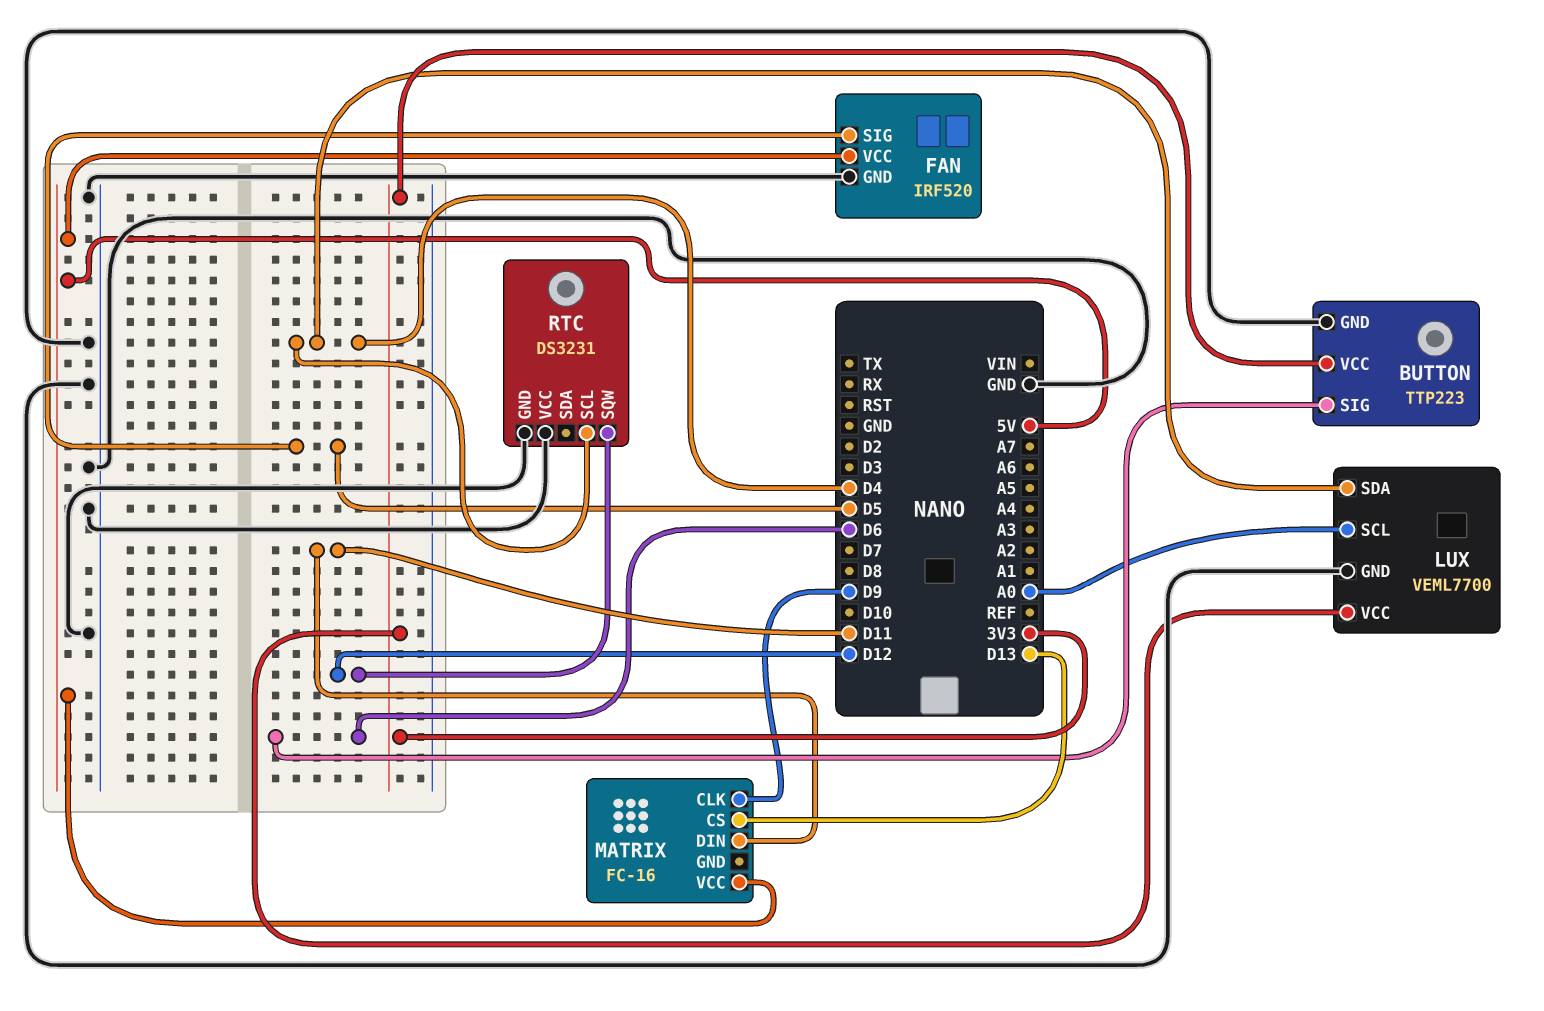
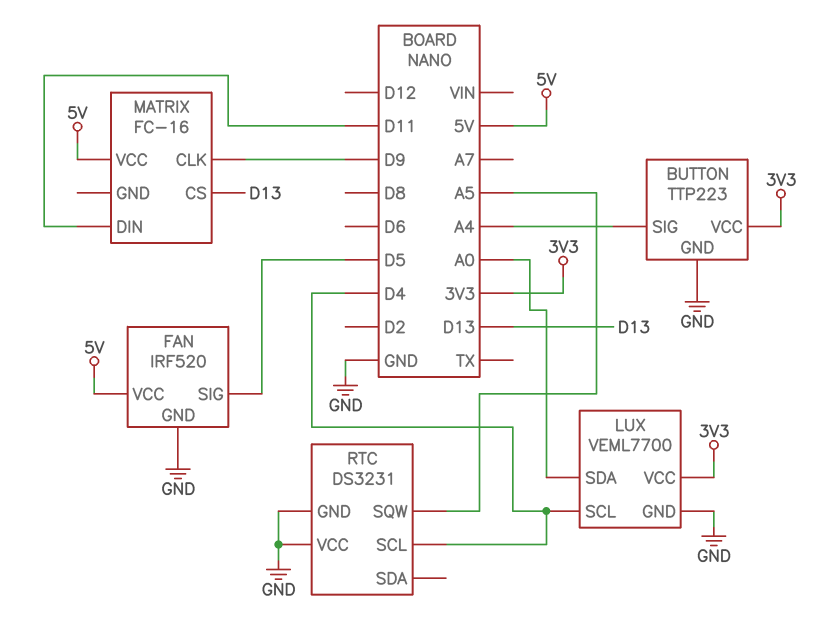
BUTTON pin SIG: D6 -> A4
LUX pin SCL: A0 -> D4
LUX pin SDA: D4 -> A0
RTC pin SQW: D12 -> A5

